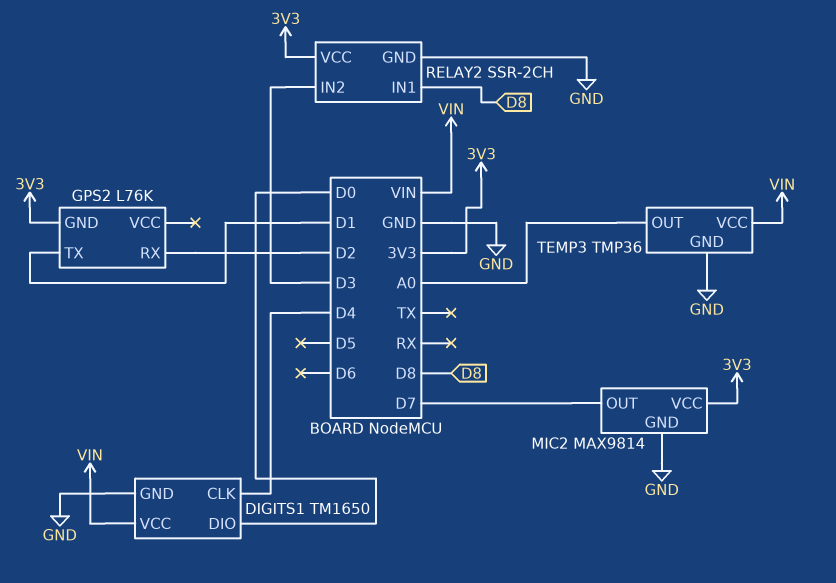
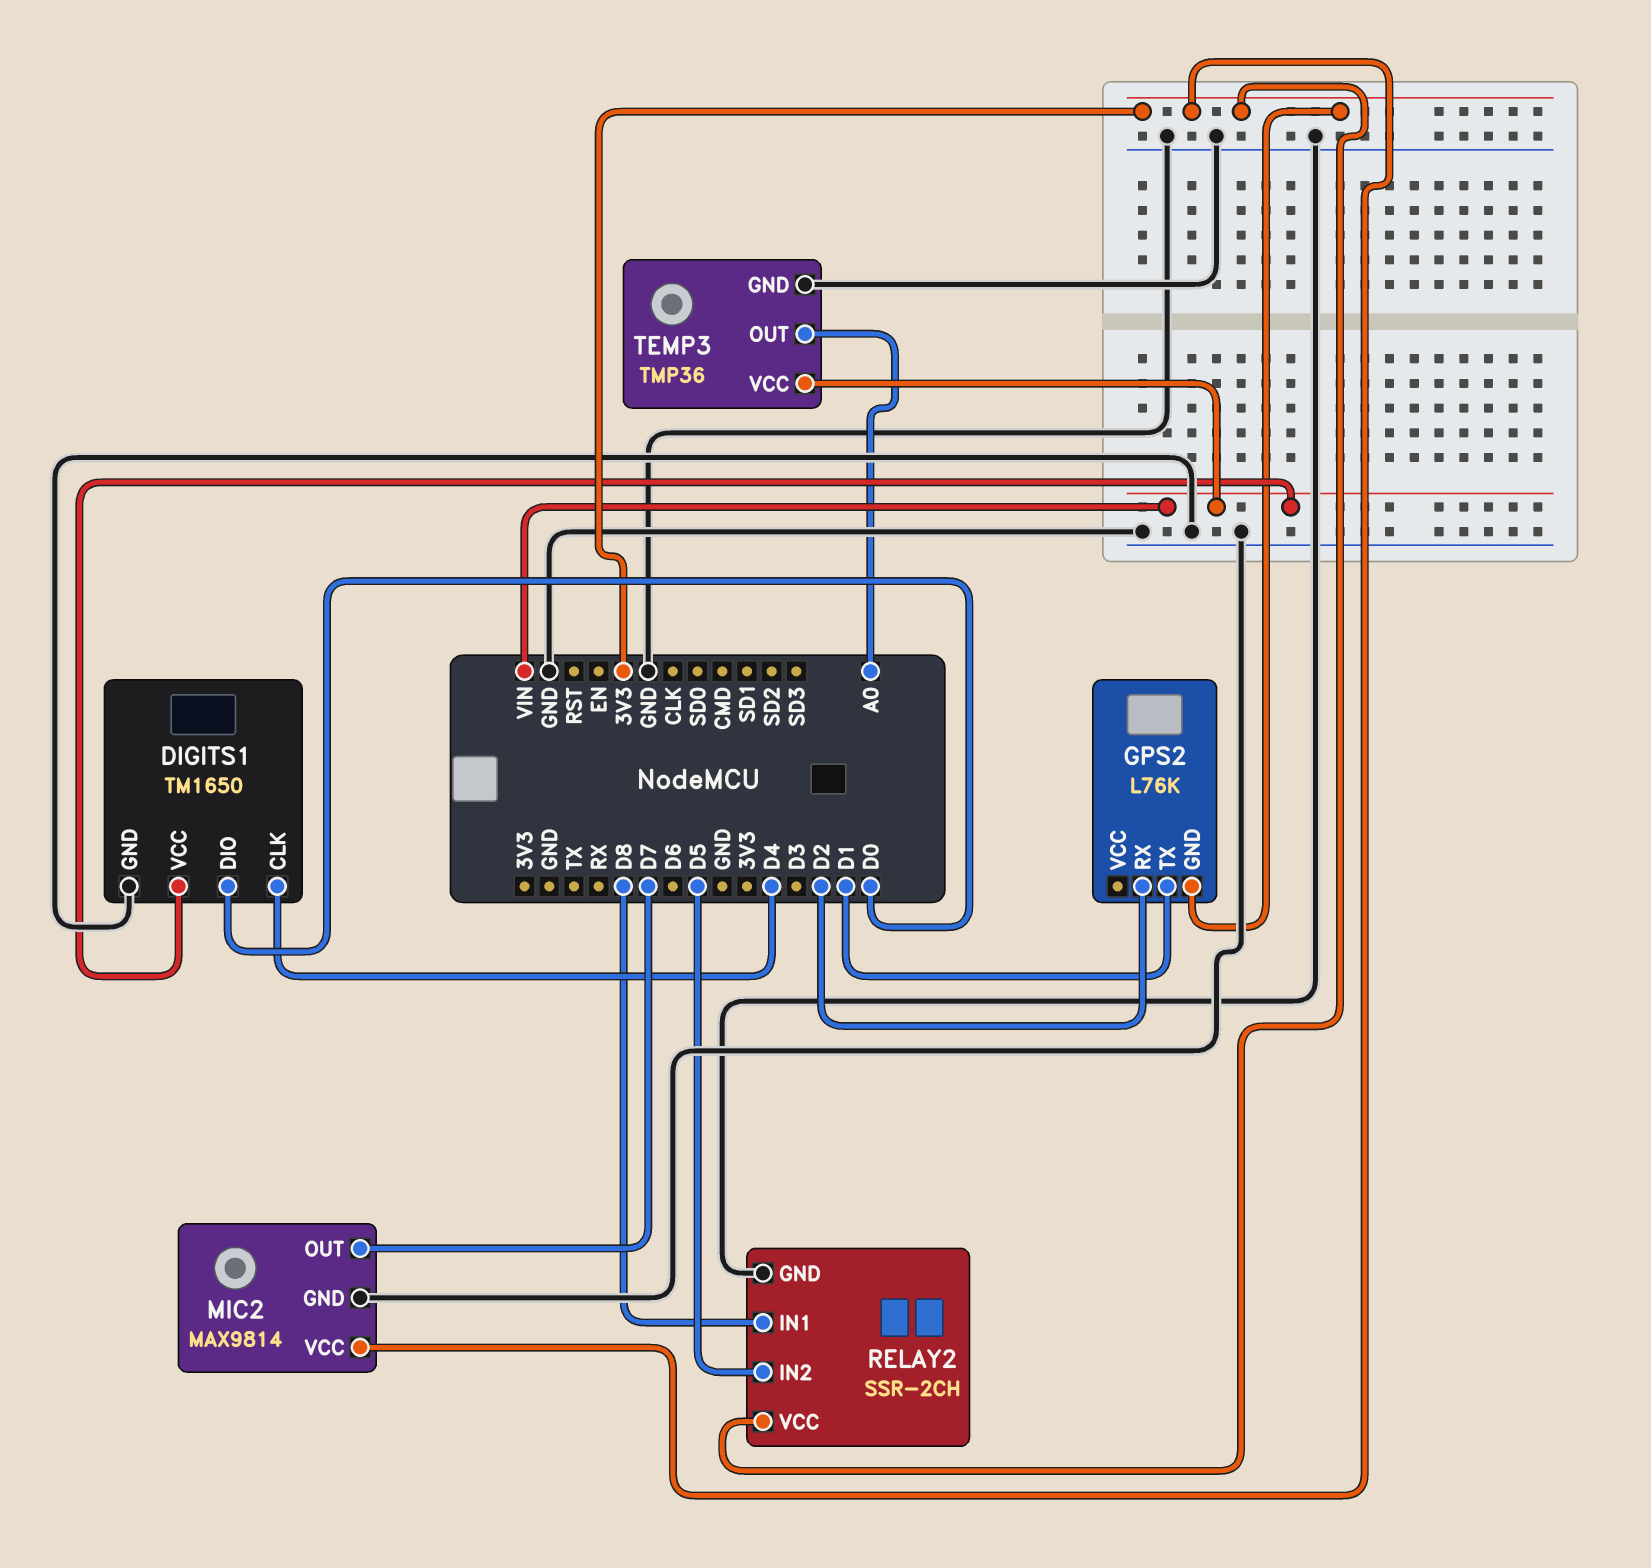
RELAY2 pin IN2: D3 -> D5

